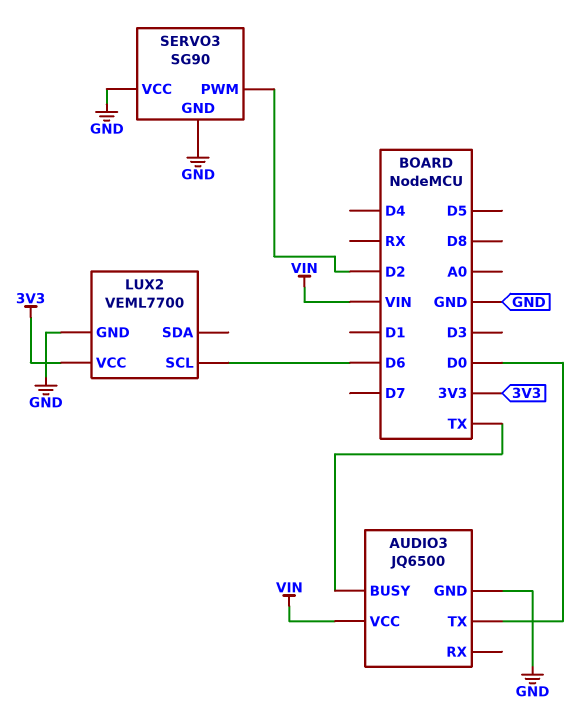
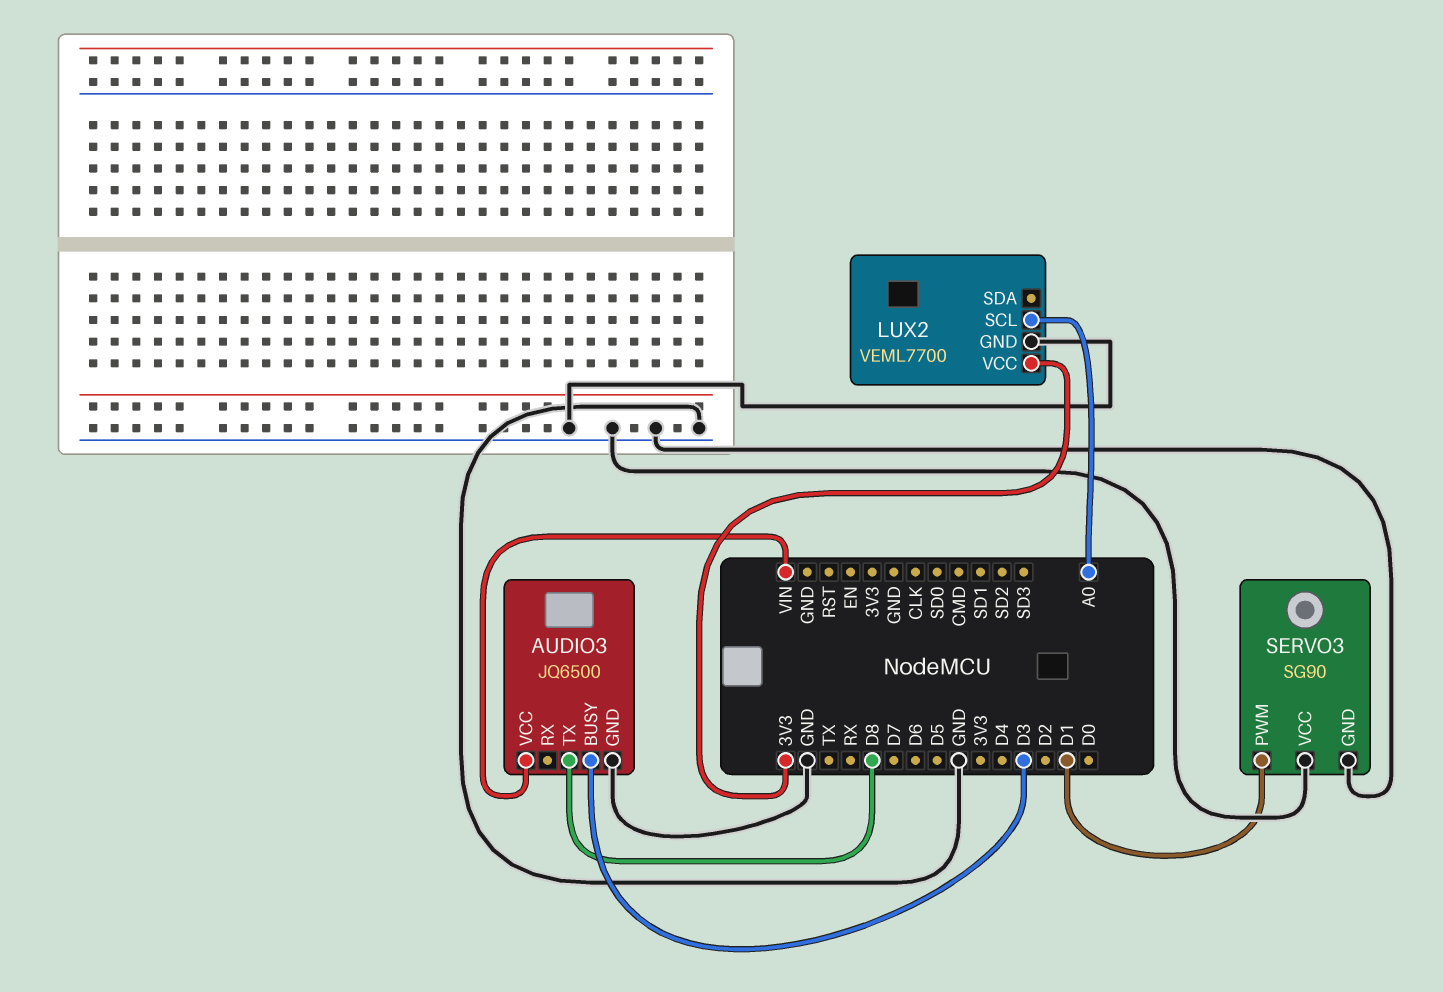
AUDIO3 pin BUSY: TX -> D3
AUDIO3 pin TX: D0 -> D8
LUX2 pin SCL: D6 -> A0
SERVO3 pin PWM: D2 -> D1

